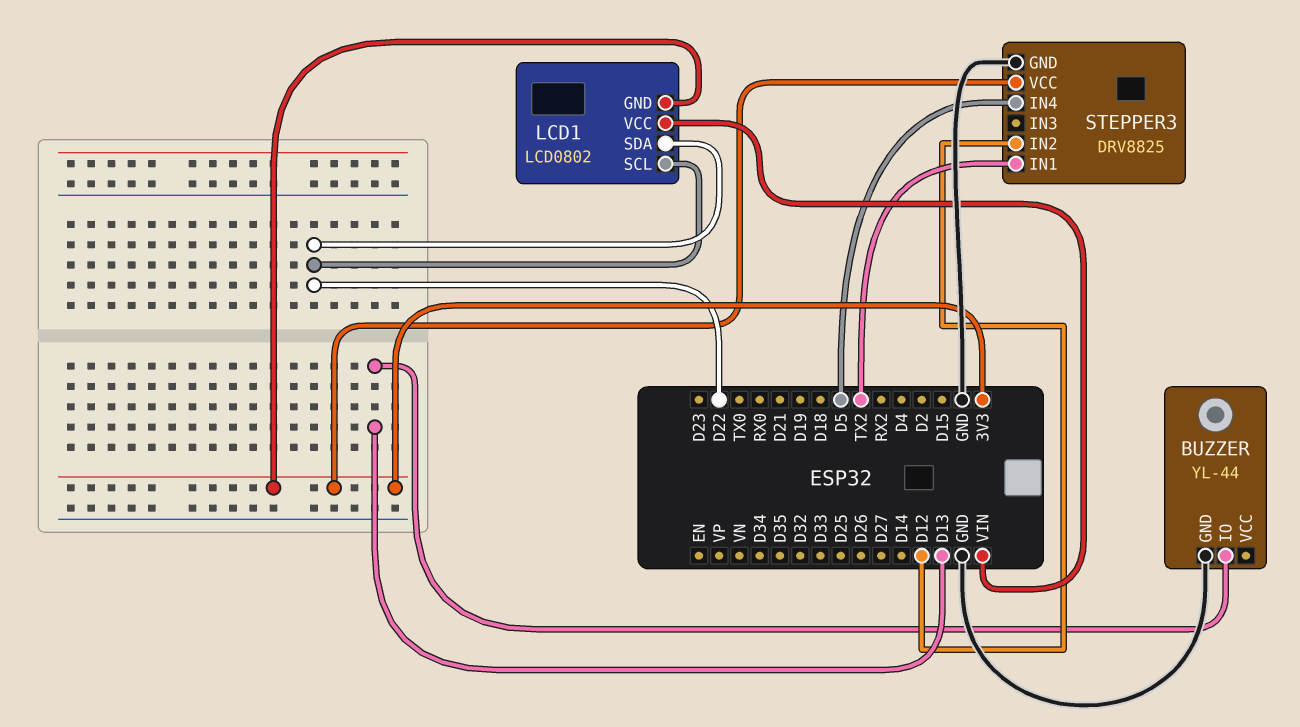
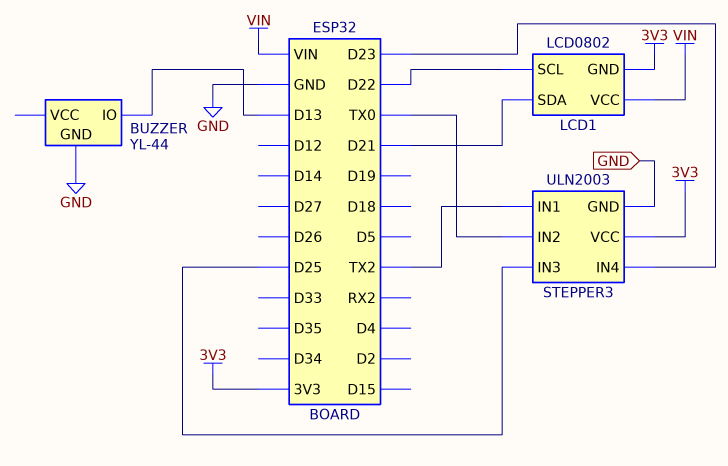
LCD1 pin SDA: D22 -> D21
STEPPER3: DRV8825 -> ULN2003
STEPPER3 pin IN2: D12 -> TX0
STEPPER3 pin IN3: none -> D25
STEPPER3 pin IN4: D5 -> D23

